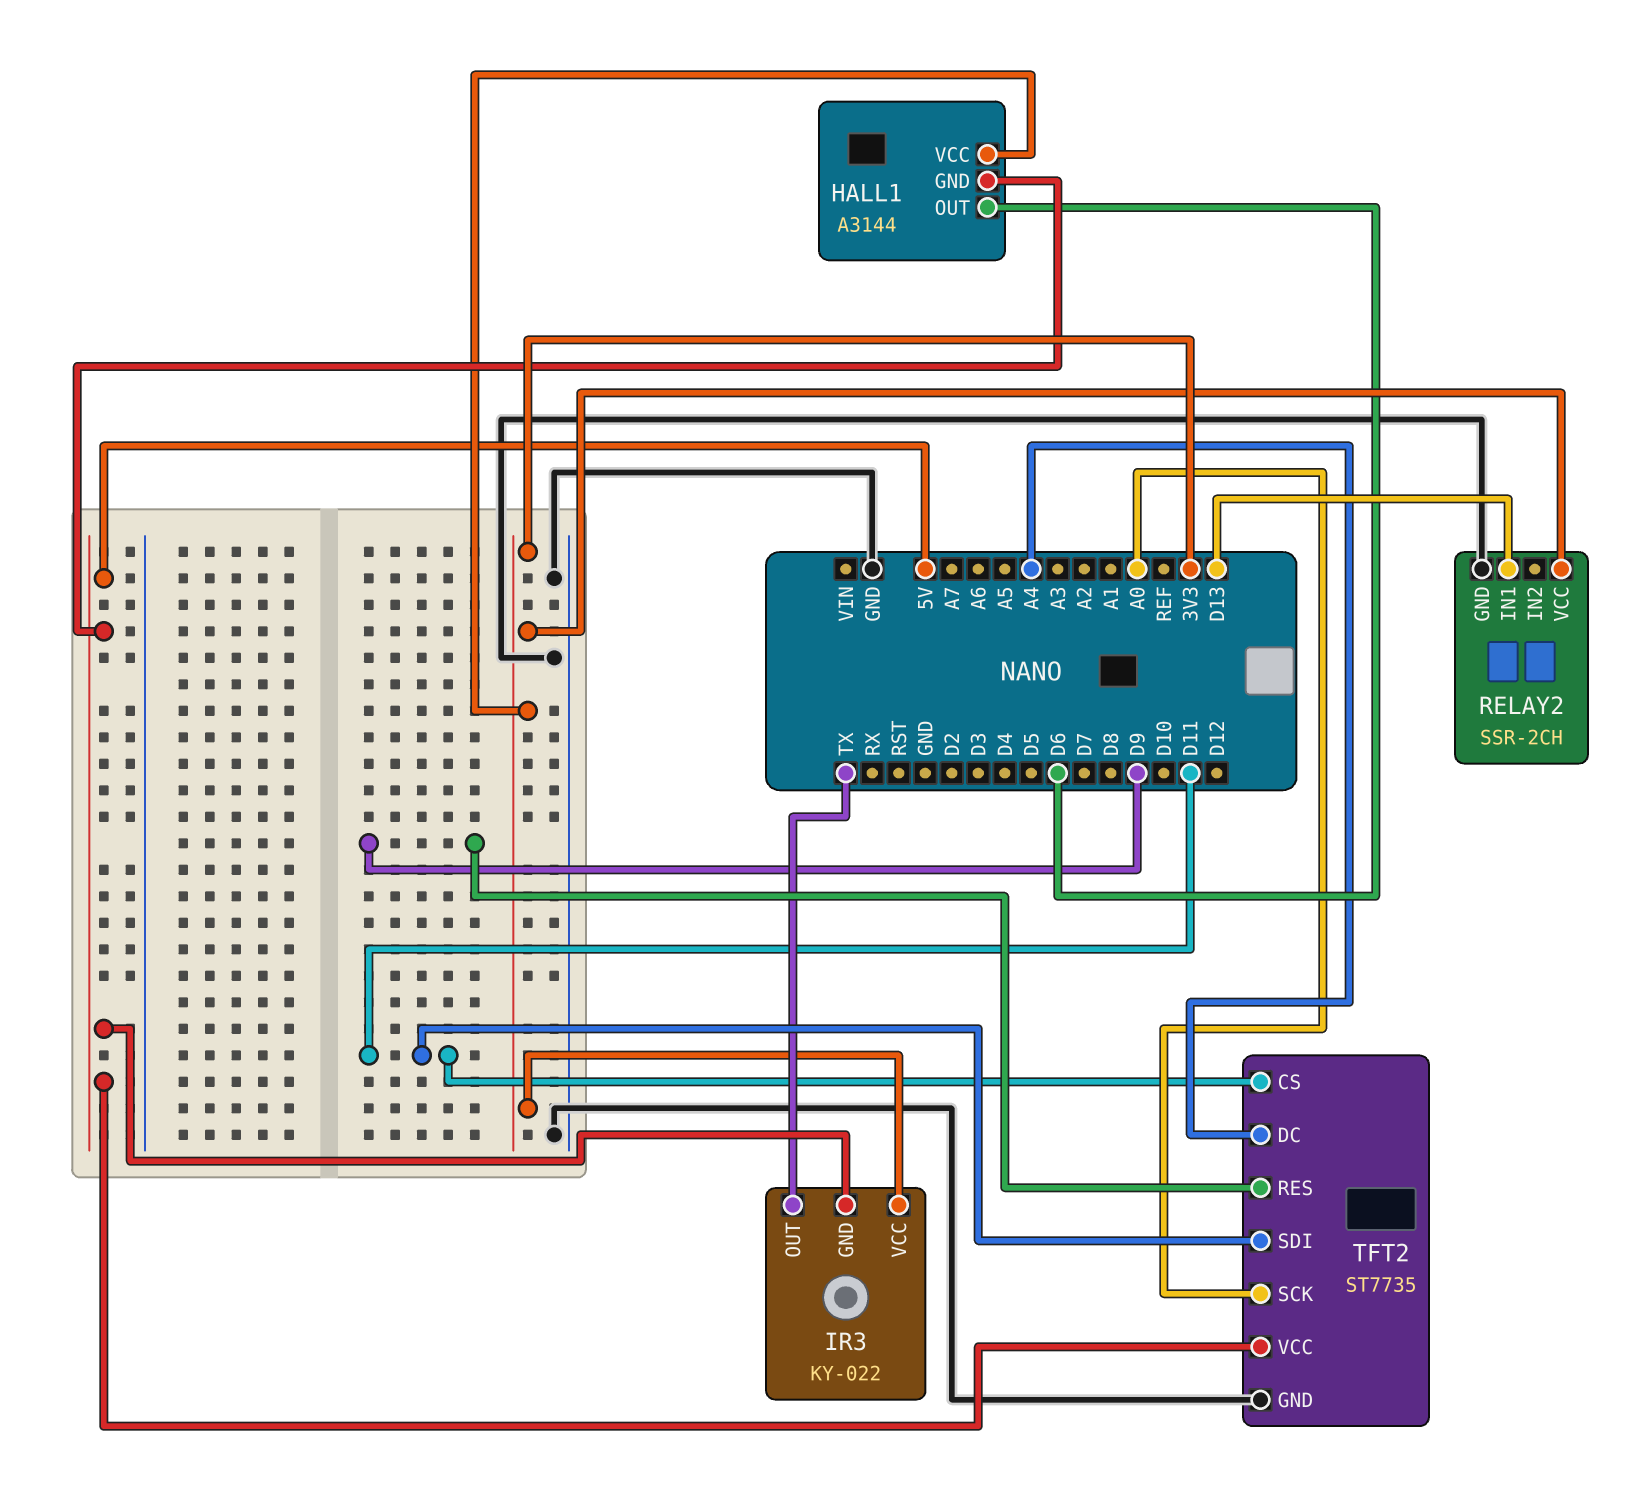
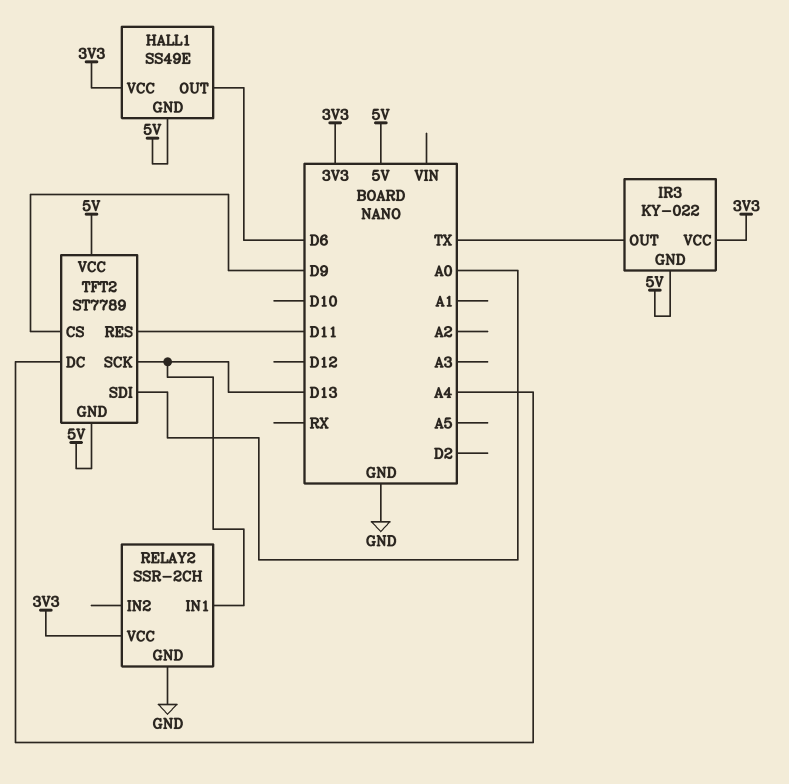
HALL1: A3144 -> SS49E
TFT2: ST7735 -> ST7789
TFT2 pin CS: D11 -> D9
TFT2 pin GND: GND -> 5V
TFT2 pin RES: D9 -> D11
TFT2 pin SCK: A0 -> D13
TFT2 pin SDI: D11 -> A0

